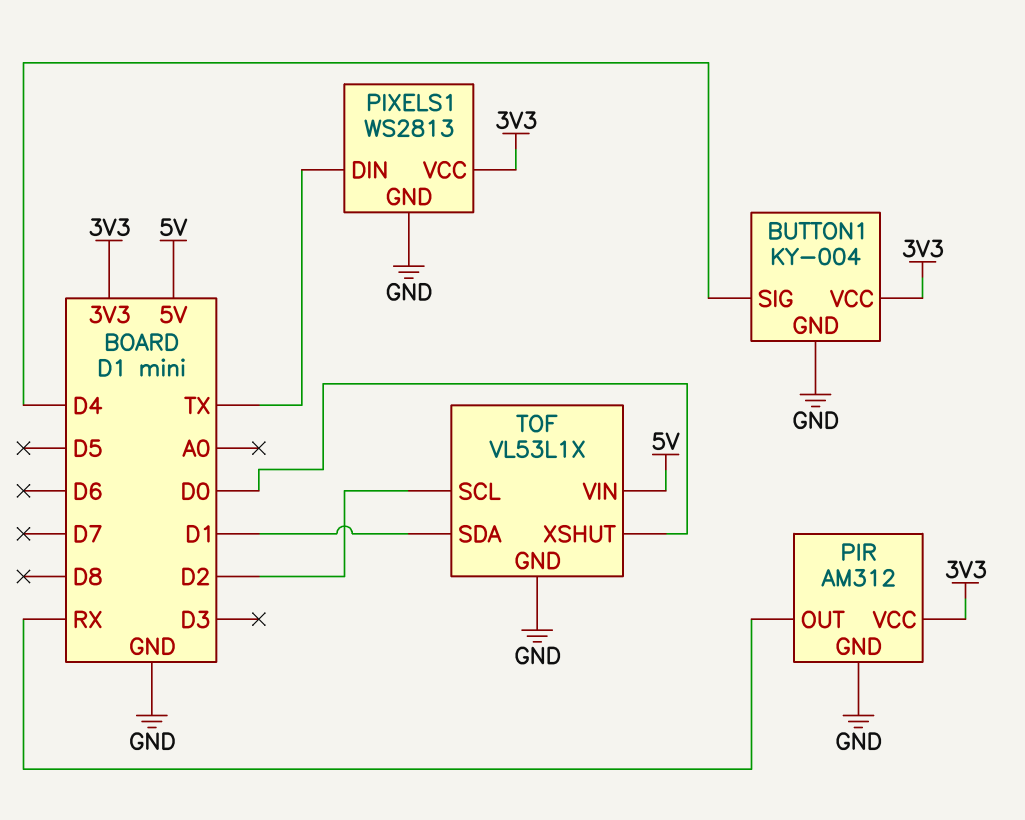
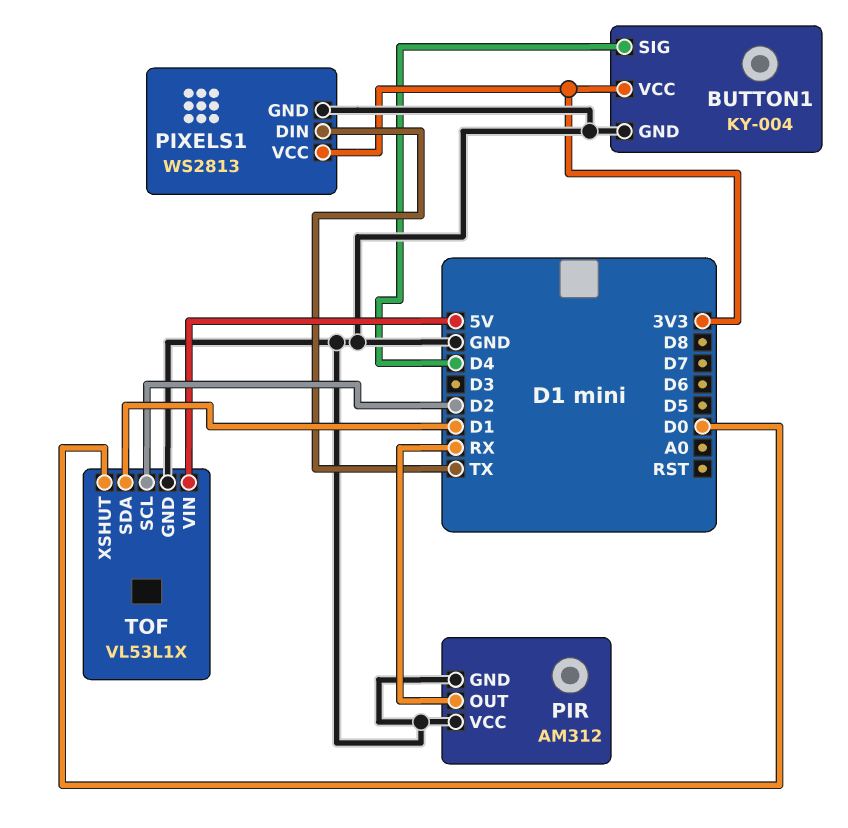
PIR pin VCC: 3V3 -> GND

